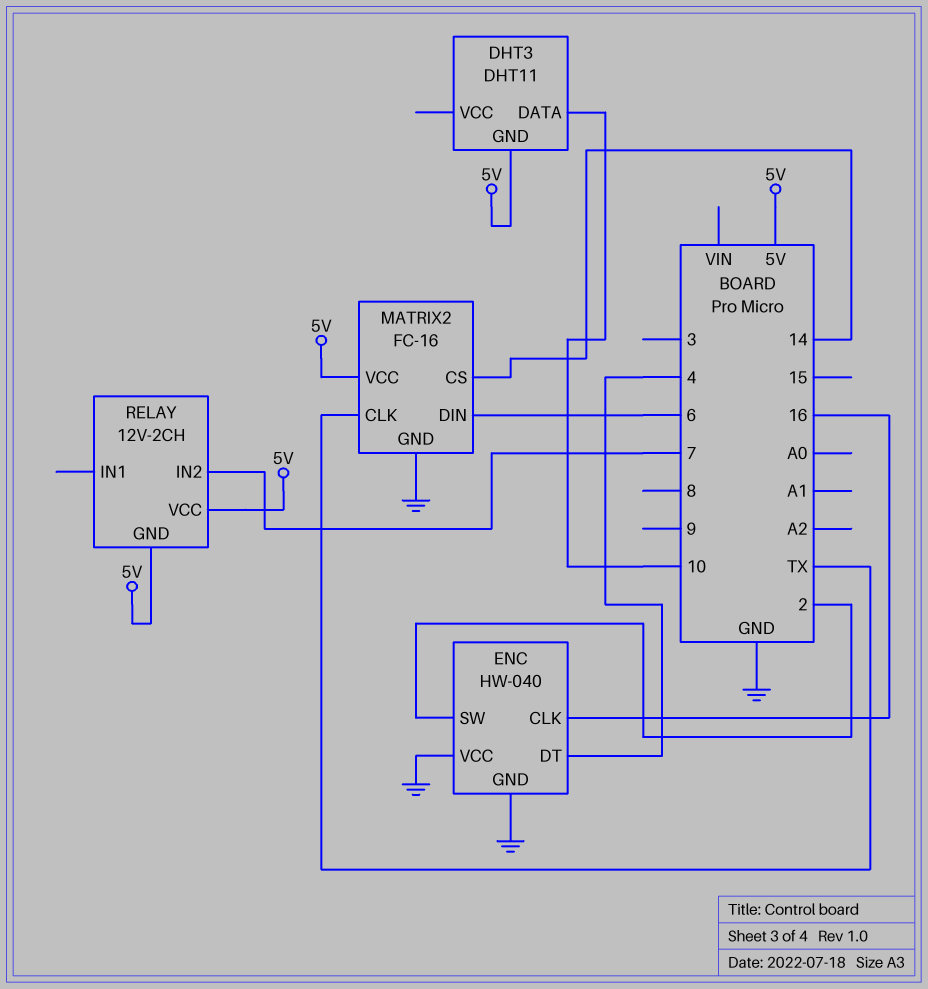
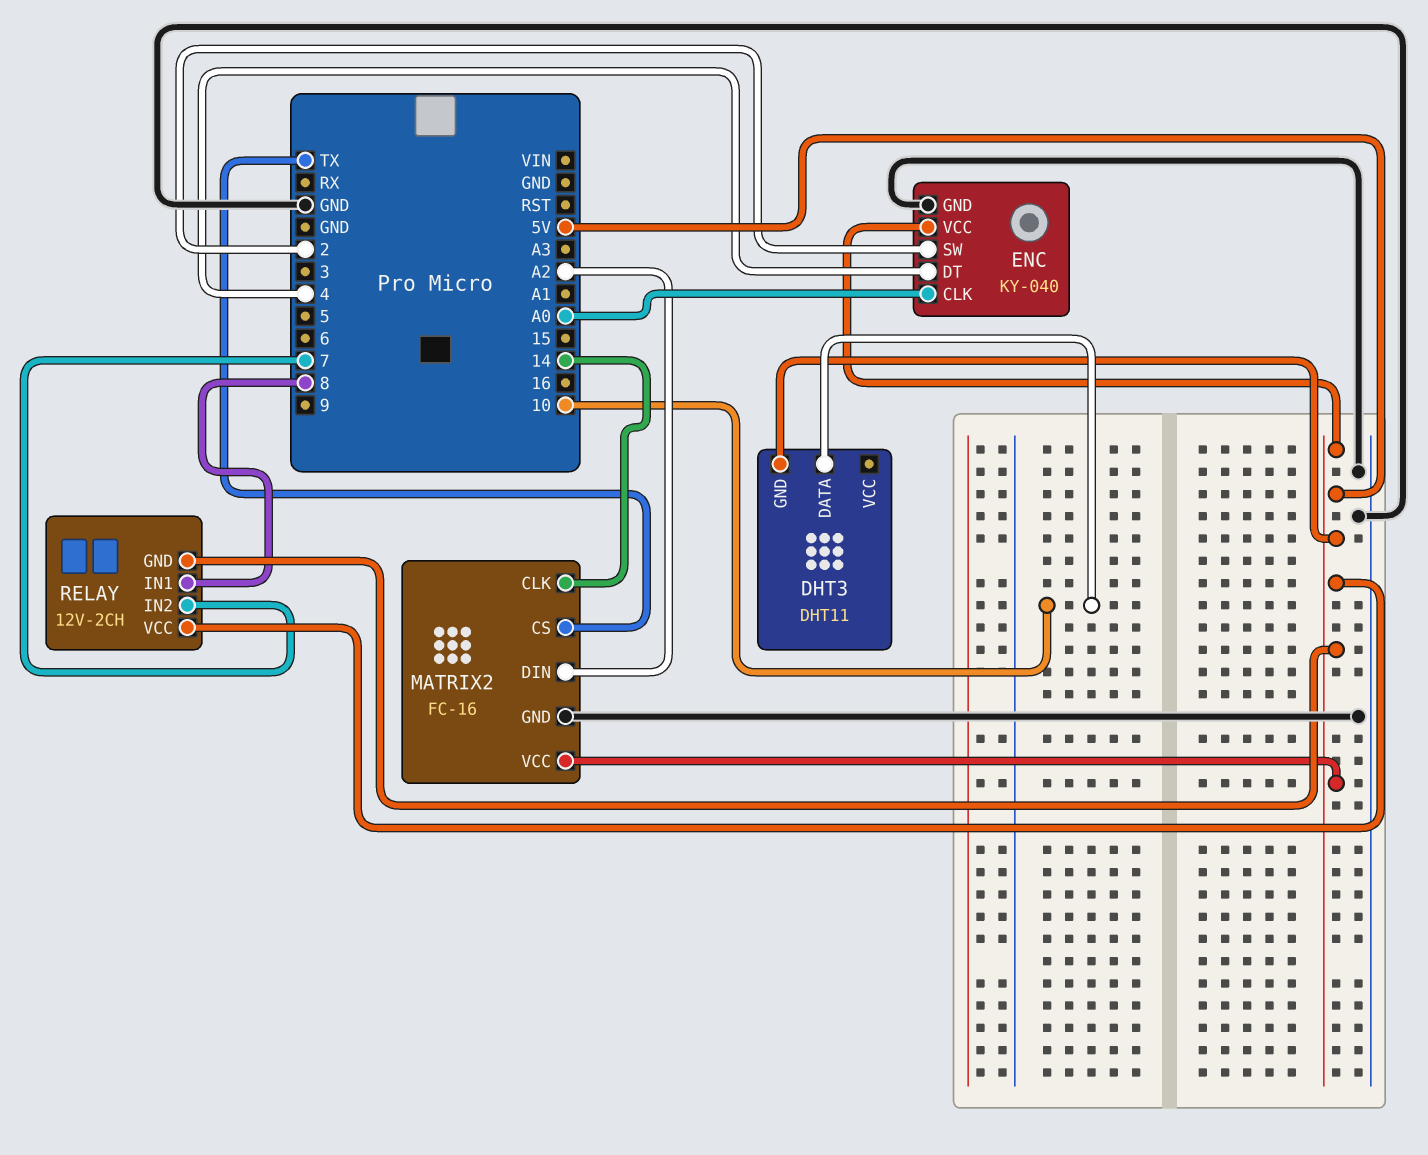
ENC: HW-040 -> KY-040
ENC pin CLK: 16 -> A0
ENC pin VCC: GND -> 5V
MATRIX2 pin CLK: TX -> 14
MATRIX2 pin CS: 14 -> TX
MATRIX2 pin DIN: 6 -> A2
RELAY pin IN1: none -> 8

